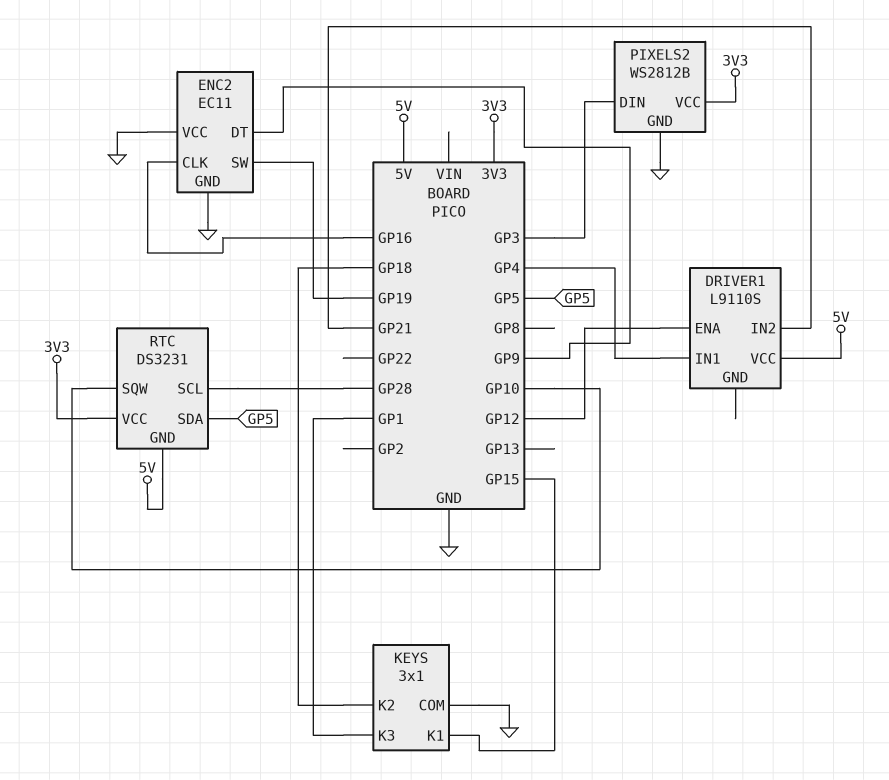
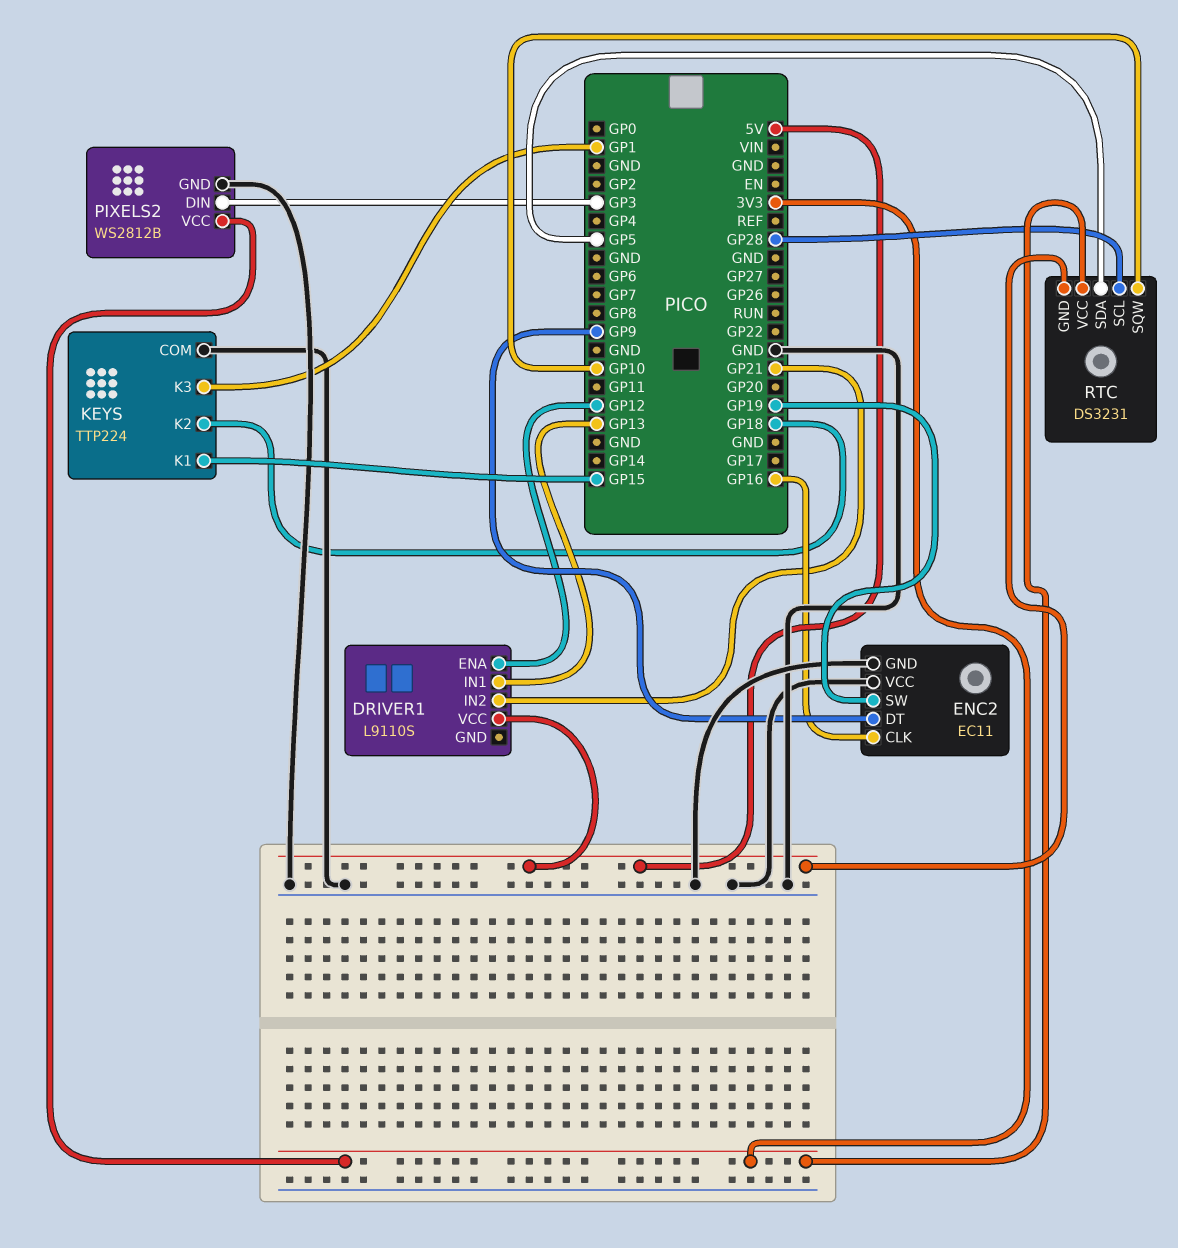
DRIVER1 pin IN1: GP4 -> GP13
KEYS: 3x1 -> TTP224

